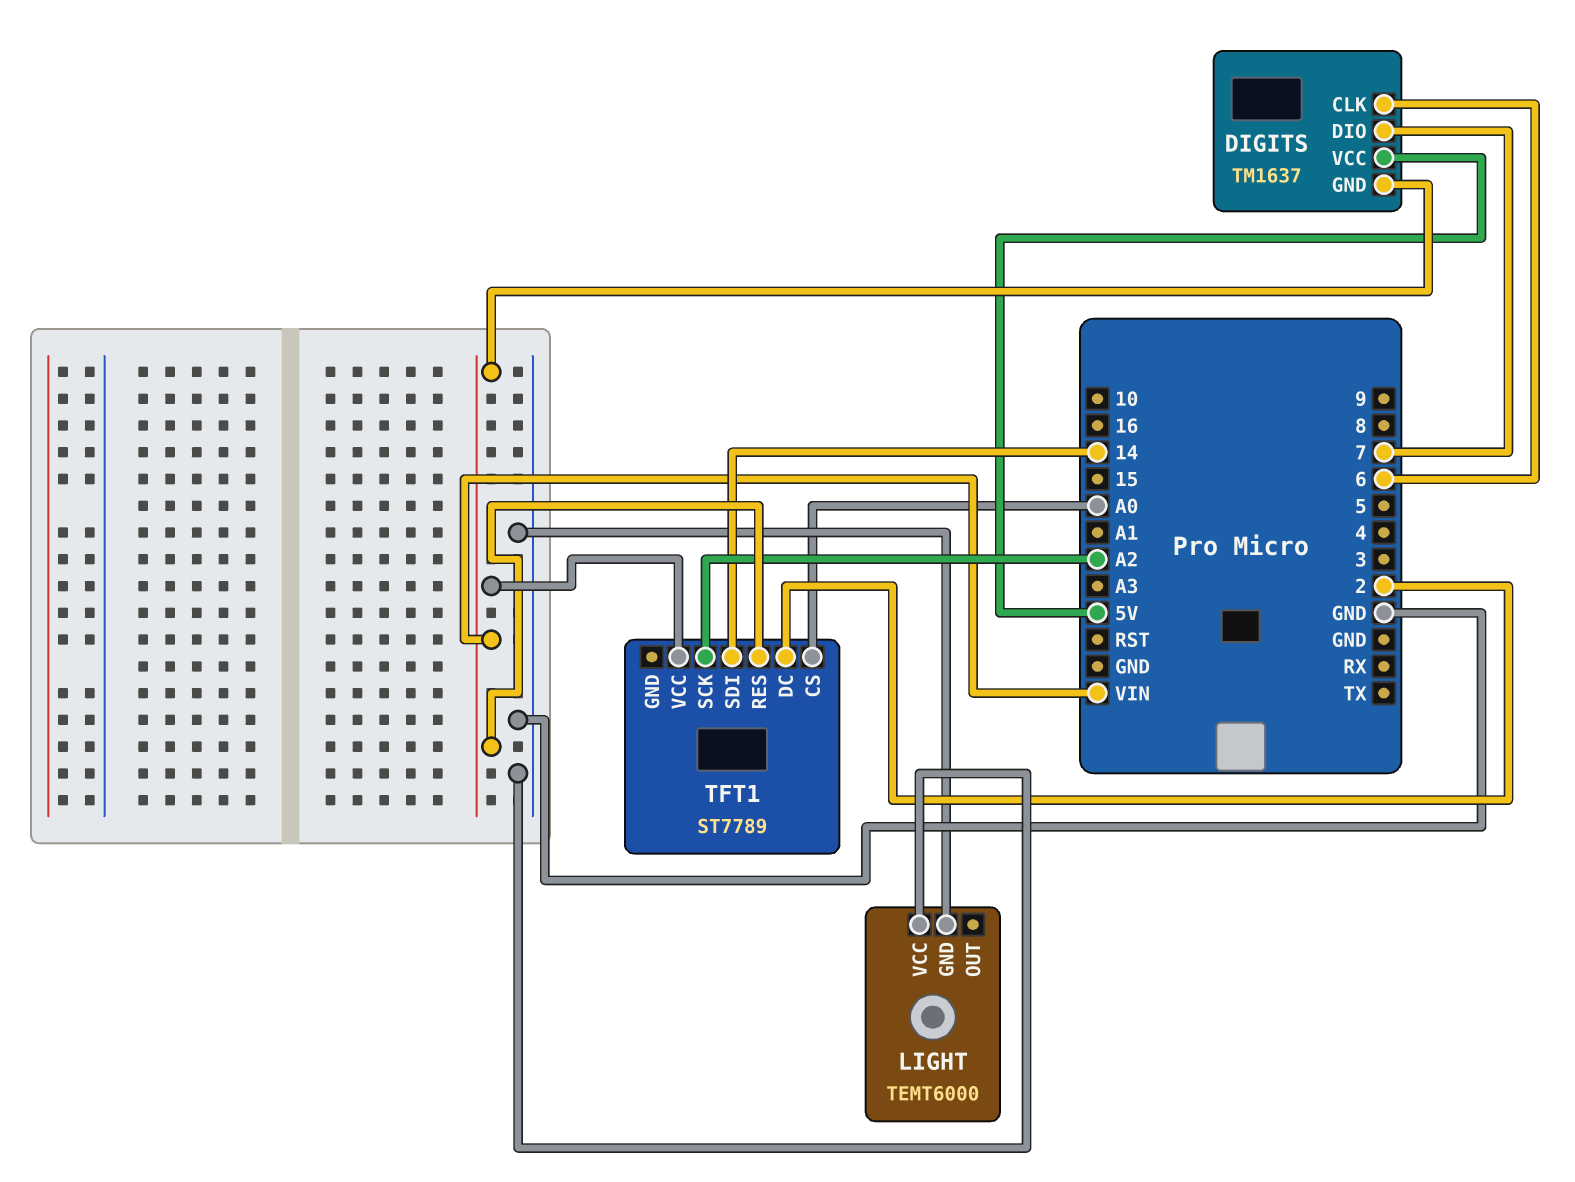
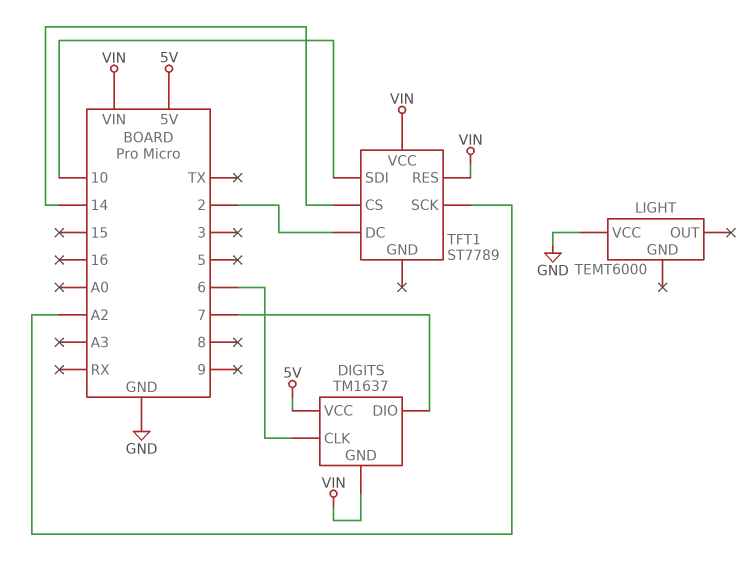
LIGHT pin GND: GND -> none
TFT1 pin CS: A0 -> 14
TFT1 pin SDI: 14 -> 10

